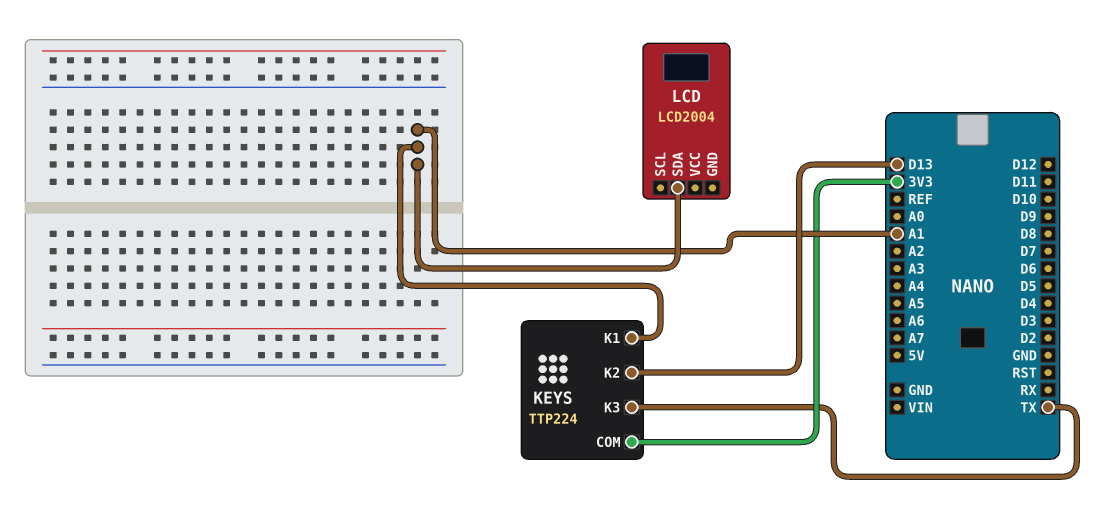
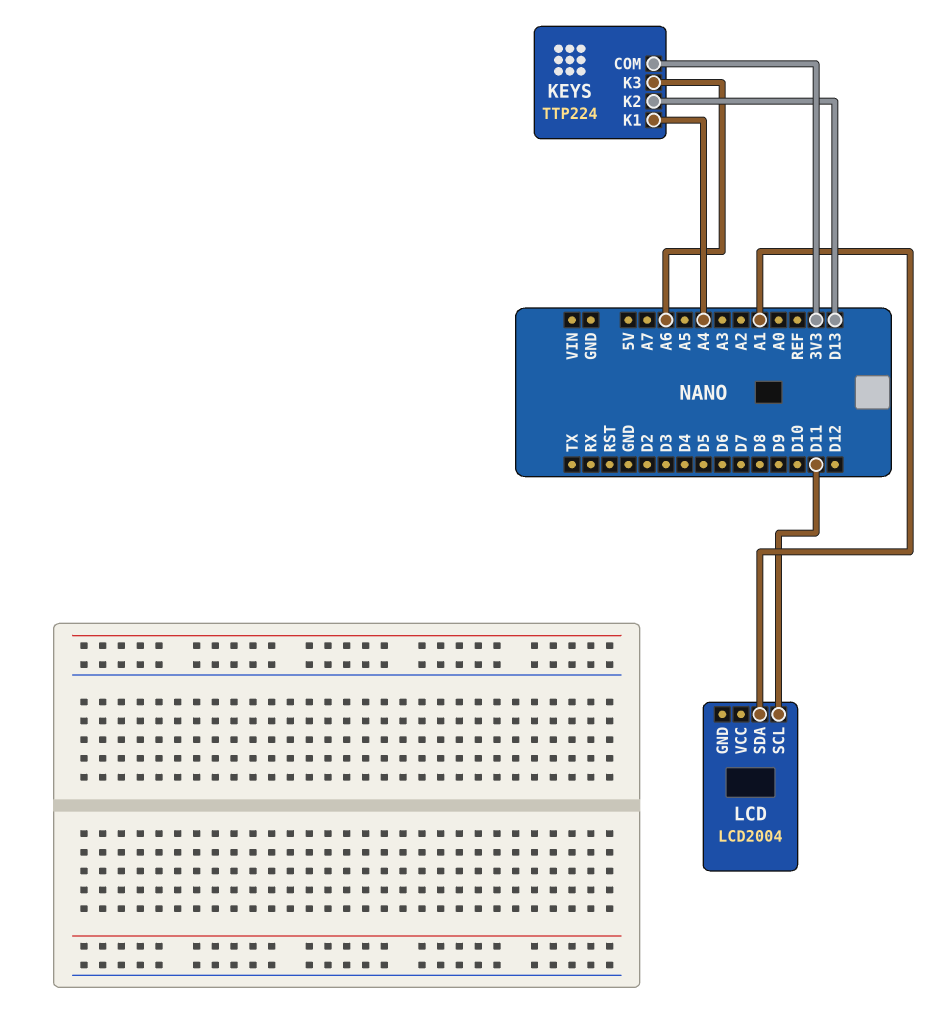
KEYS pin K1: A1 -> A4
KEYS pin K3: TX -> A6
LCD pin SCL: none -> D11

